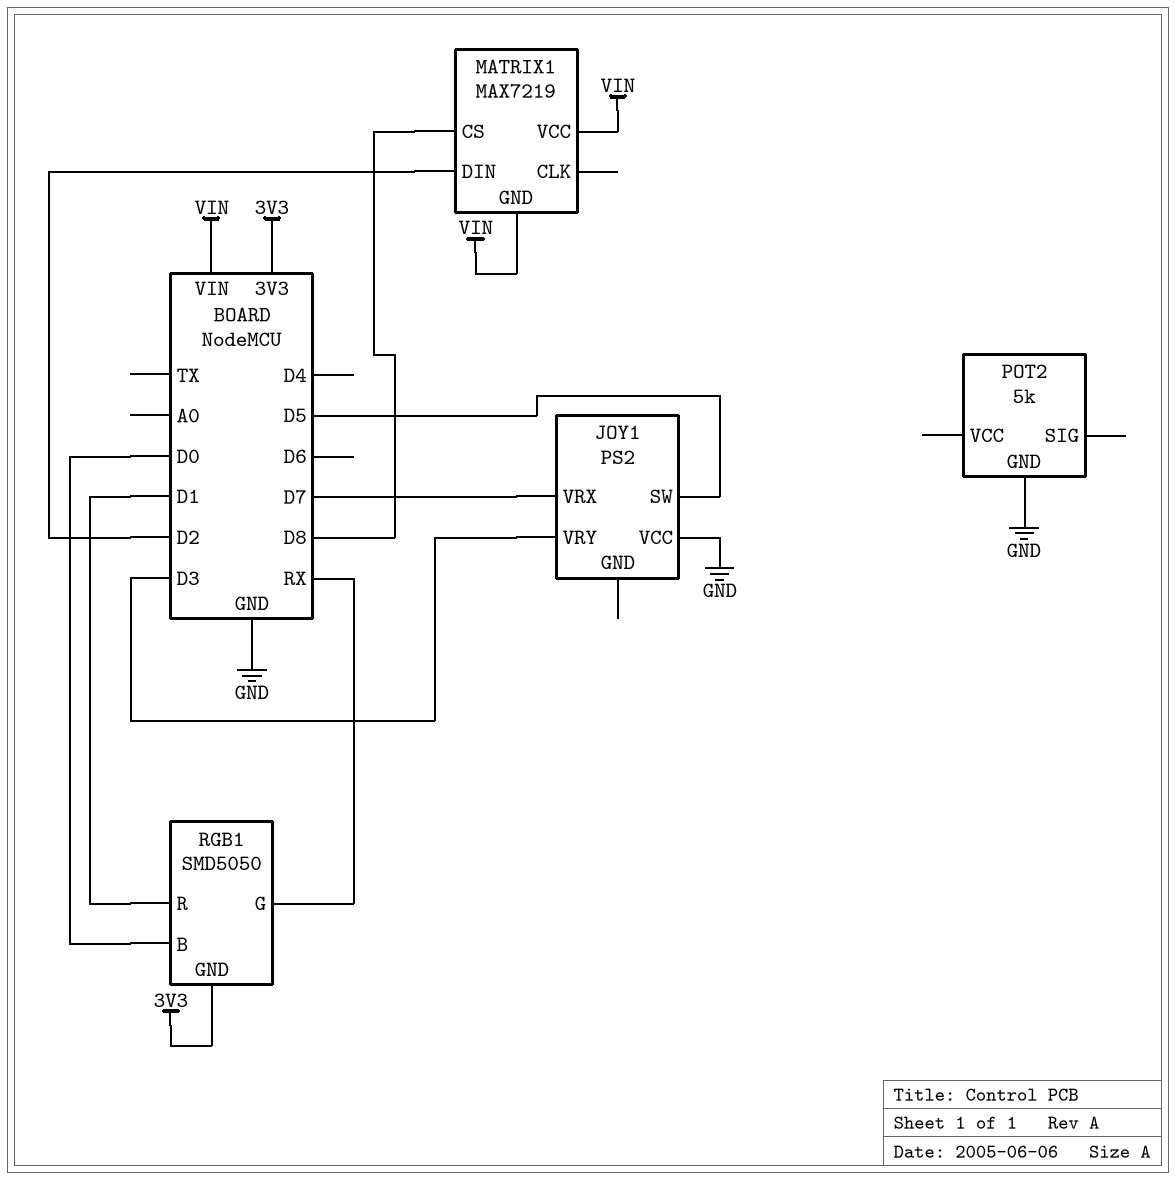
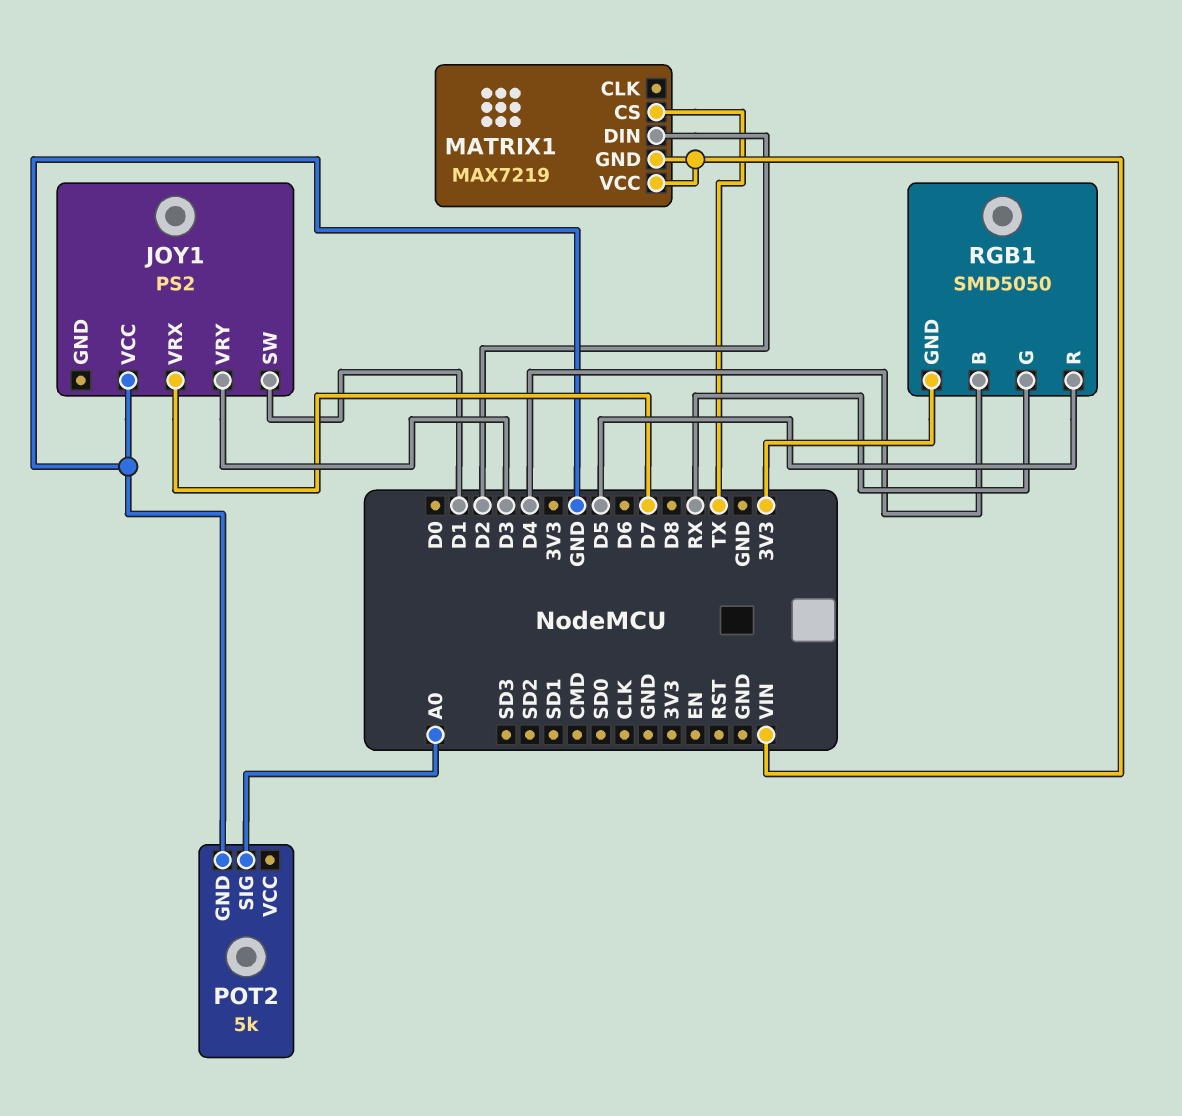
JOY1 pin SW: D5 -> D1
MATRIX1 pin CS: D8 -> TX
POT2 pin SIG: none -> A0
RGB1 pin B: D0 -> D4
RGB1 pin R: D1 -> D5

